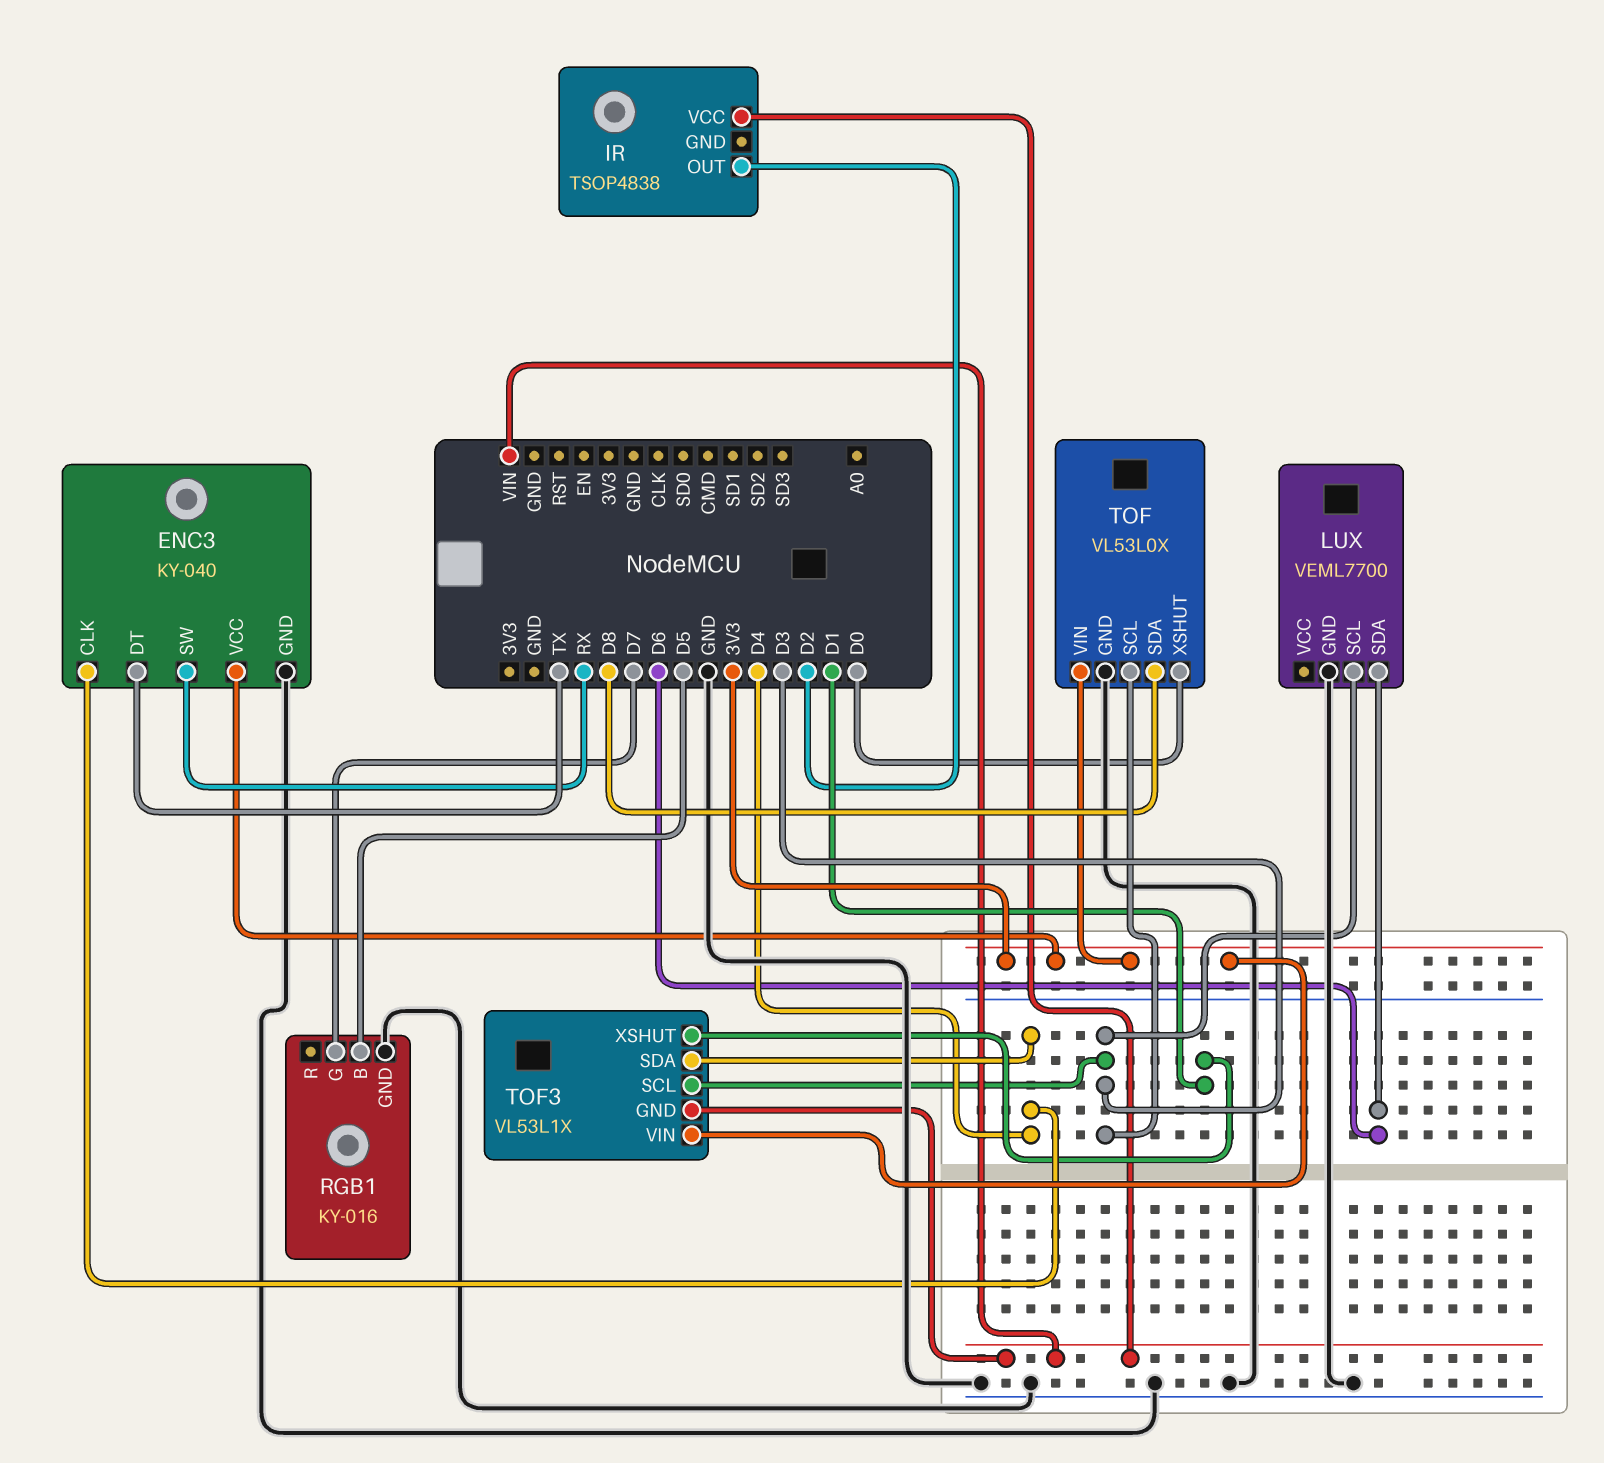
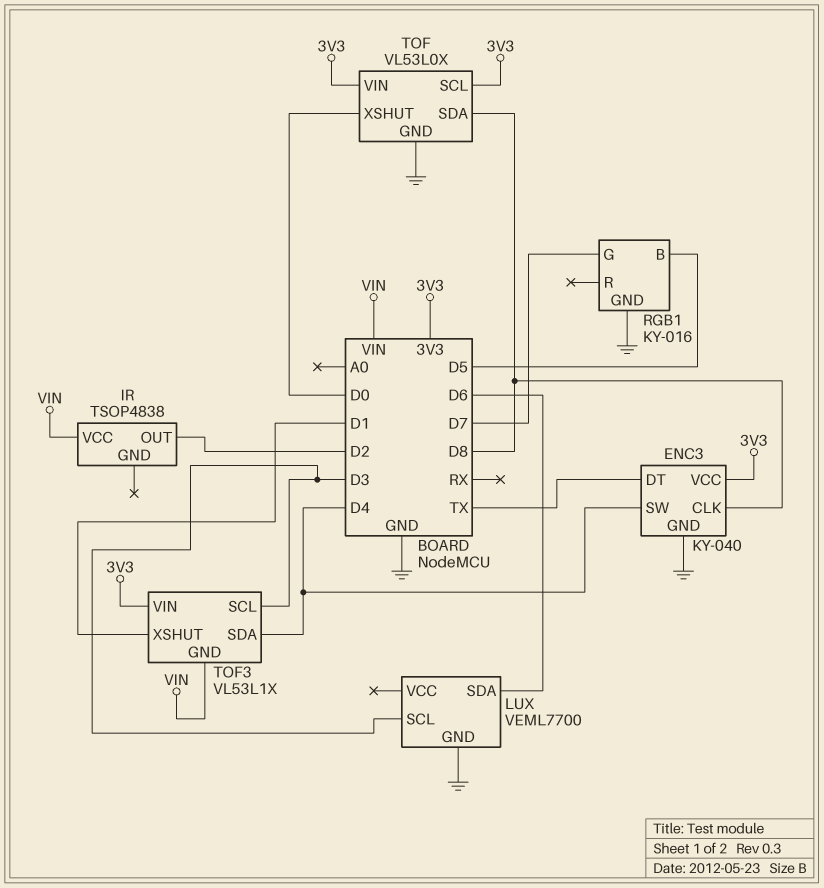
ENC3 pin CLK: D4 -> D8
ENC3 pin SW: RX -> D4
TOF pin SCL: D3 -> 3V3

